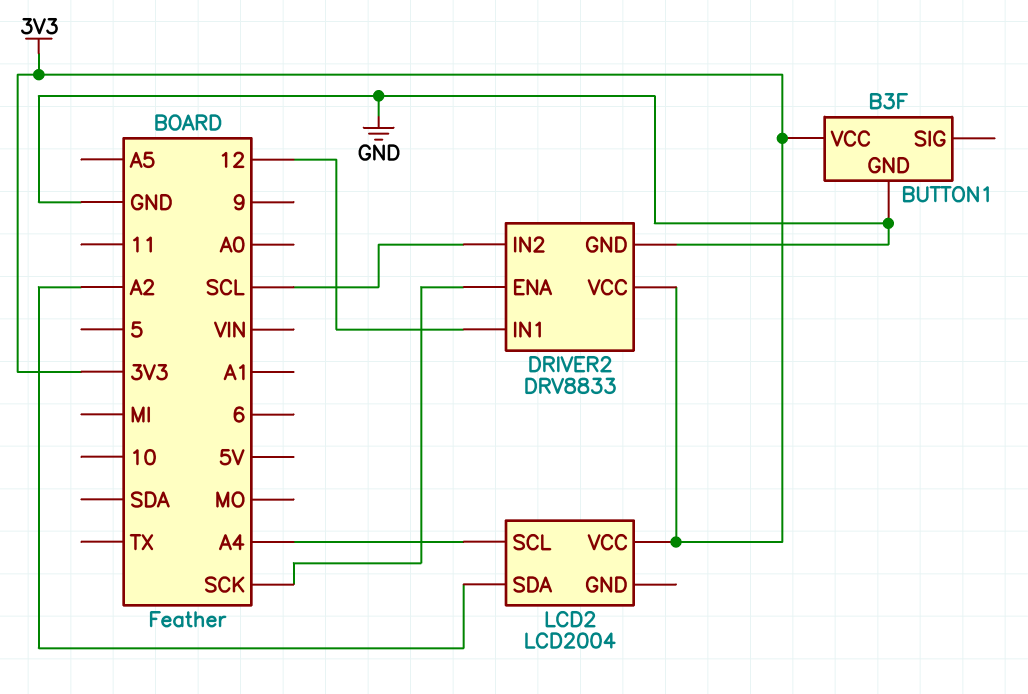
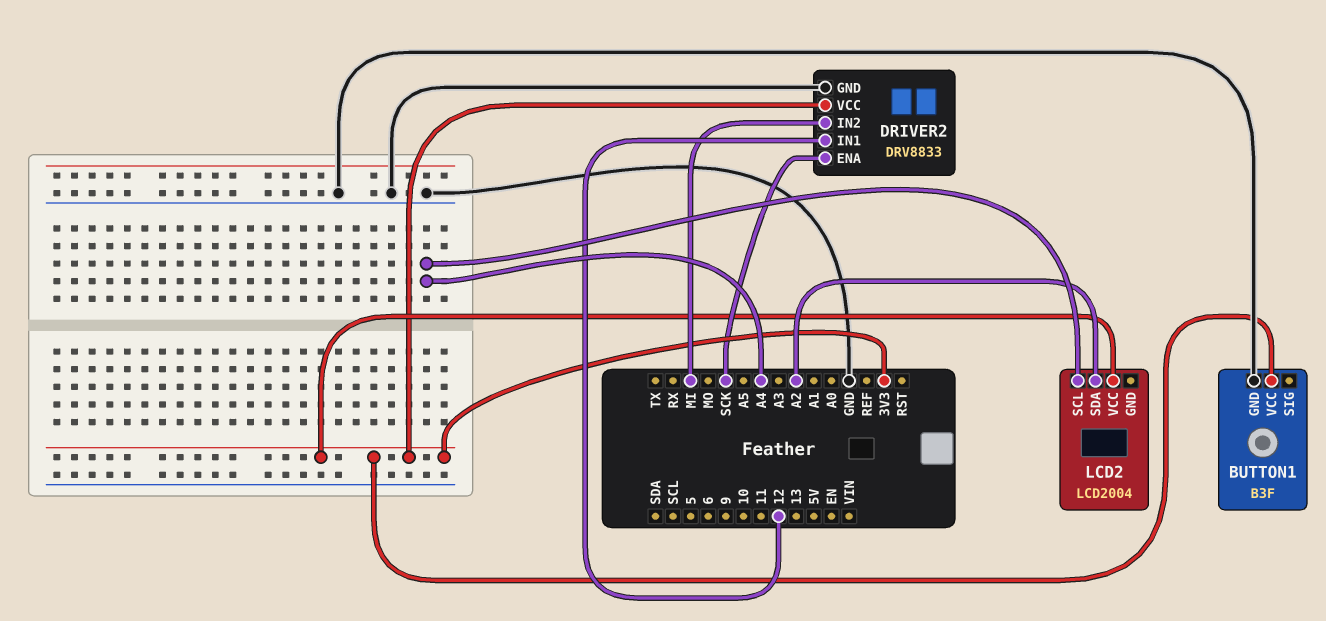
DRIVER2 pin IN2: SCL -> MI

